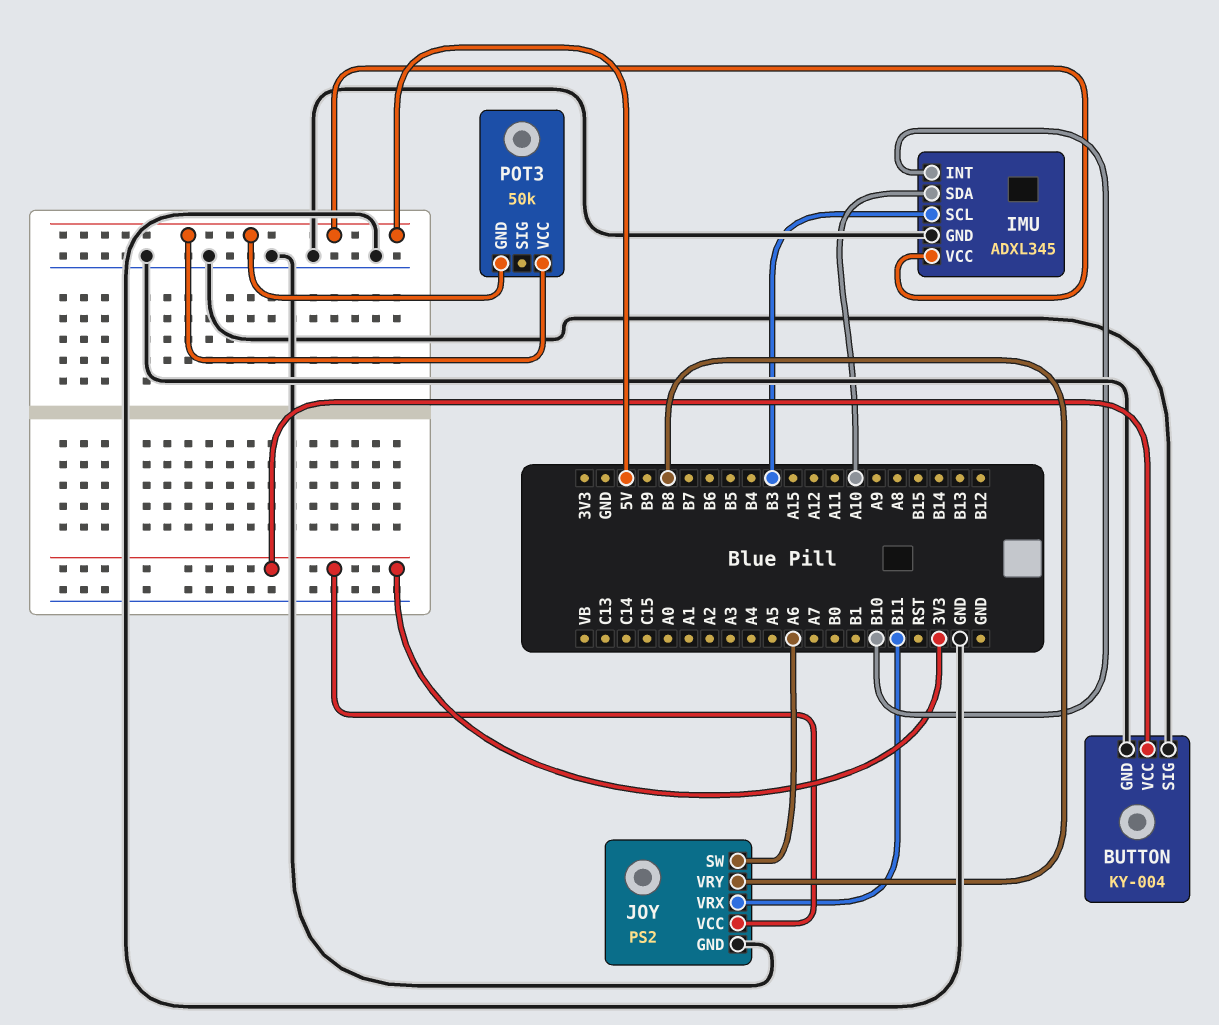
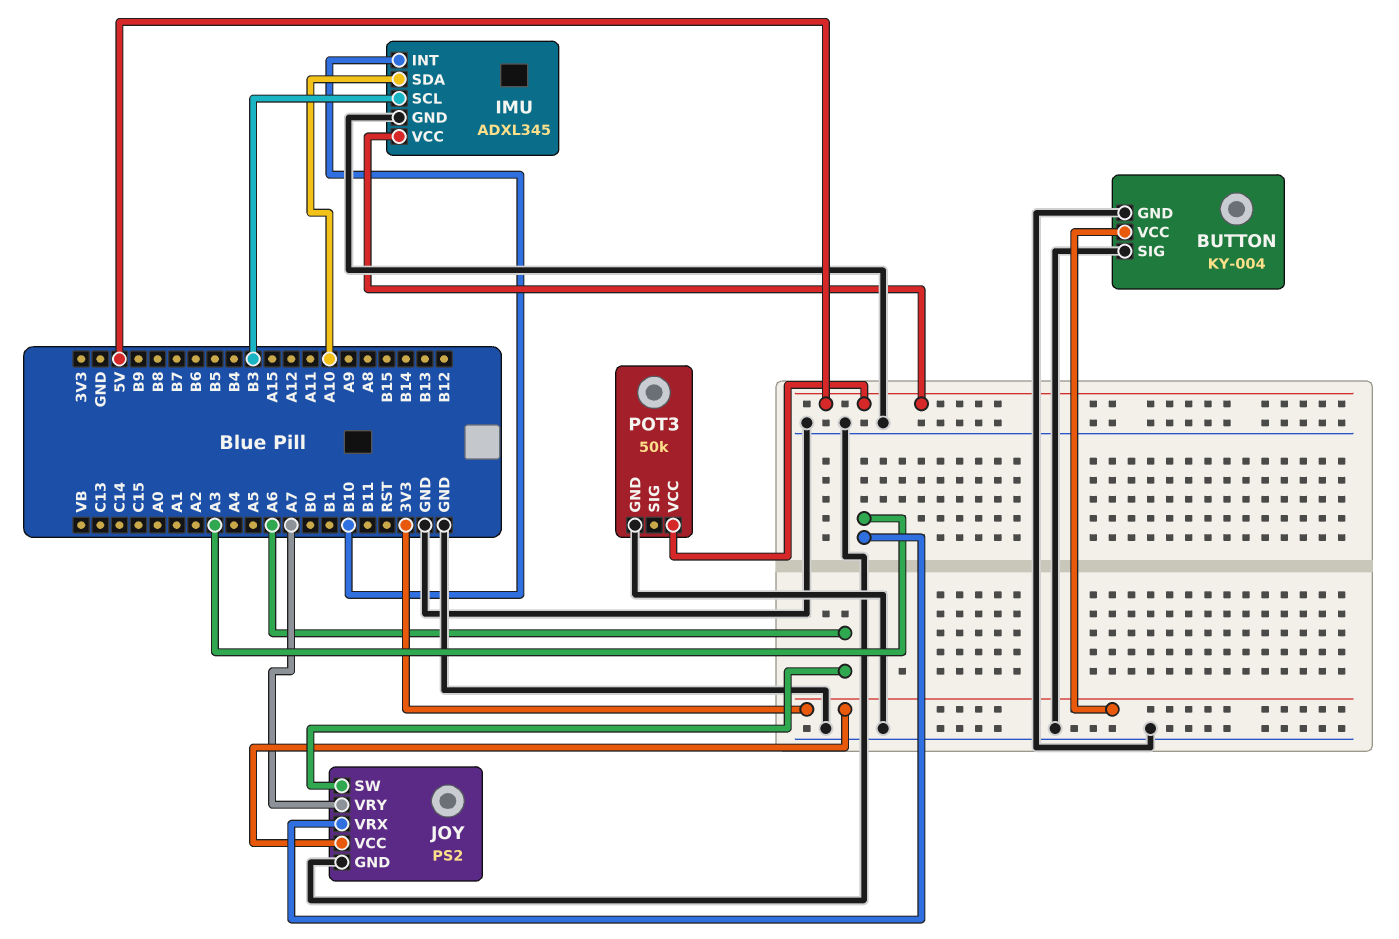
JOY pin VRX: B11 -> A3
JOY pin VRY: B8 -> A7
POT3 pin GND: 5V -> GND

